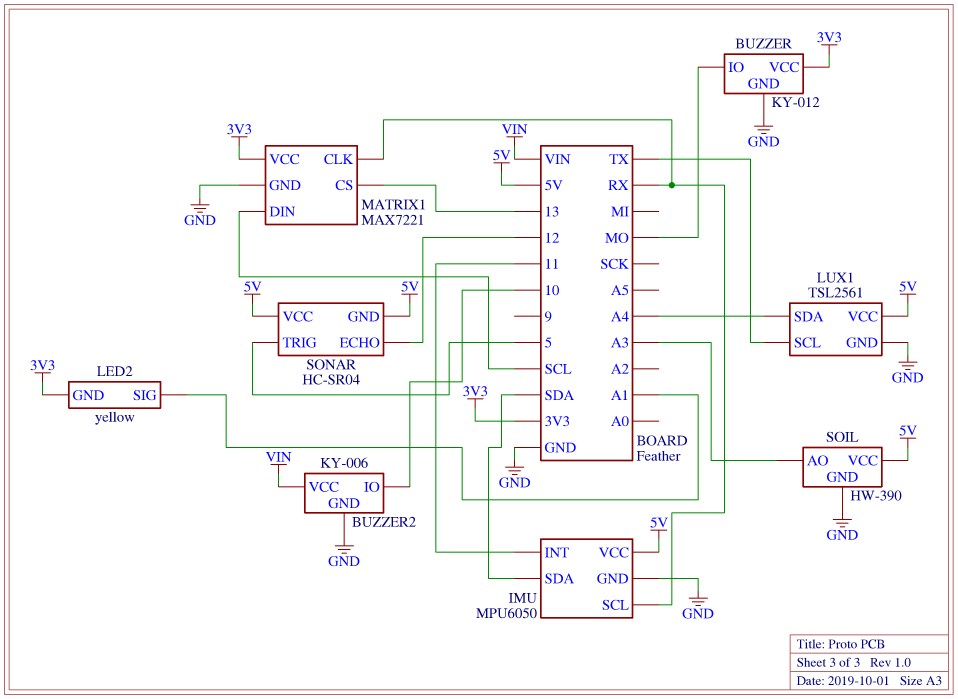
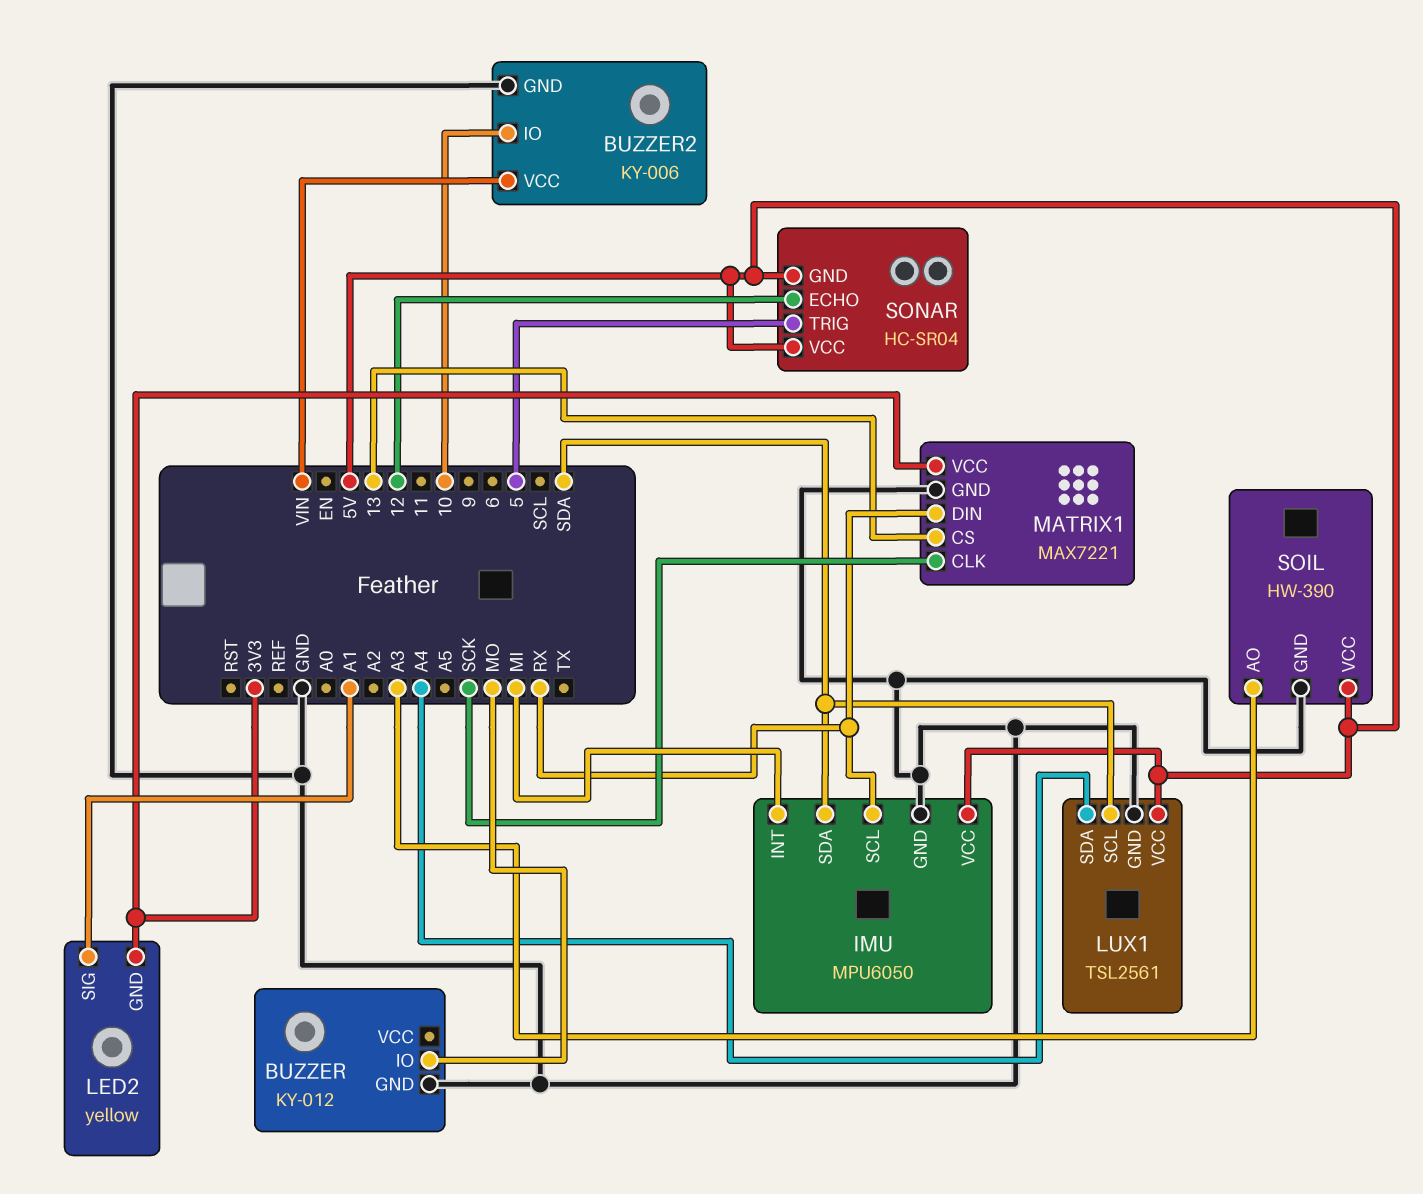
BUZZER pin VCC: 3V3 -> none
IMU pin INT: 11 -> MI
LUX1 pin SCL: TX -> SDA
MATRIX1 pin CLK: RX -> SCK
MATRIX1 pin DIN: SCL -> RX

